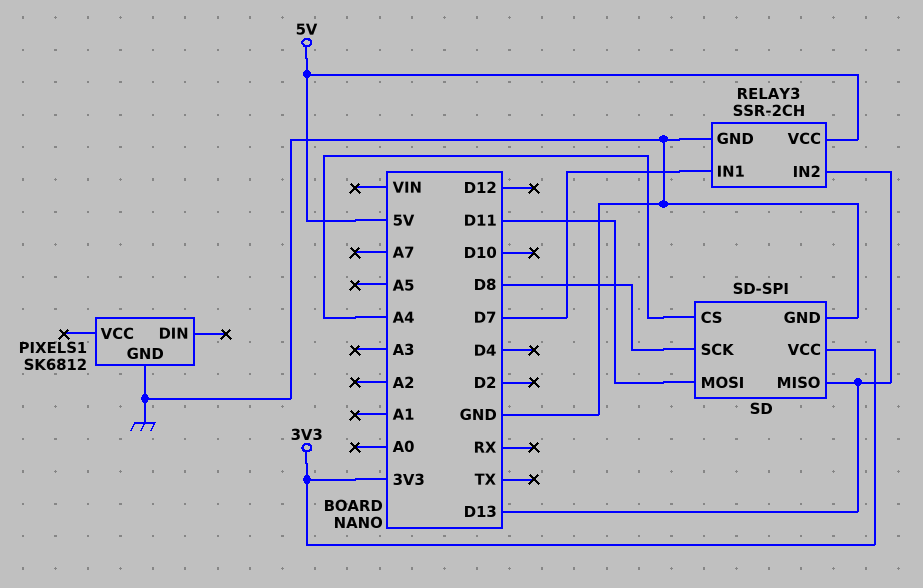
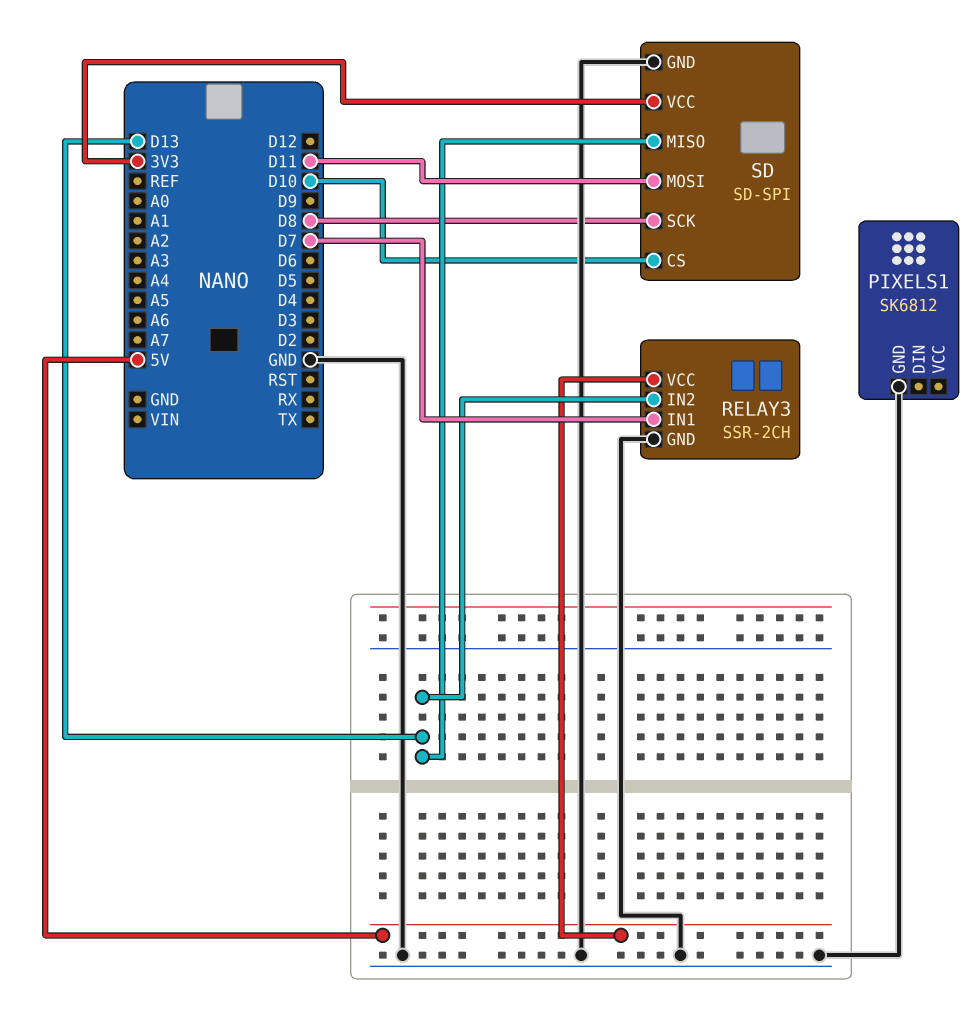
SD pin CS: A4 -> D10

